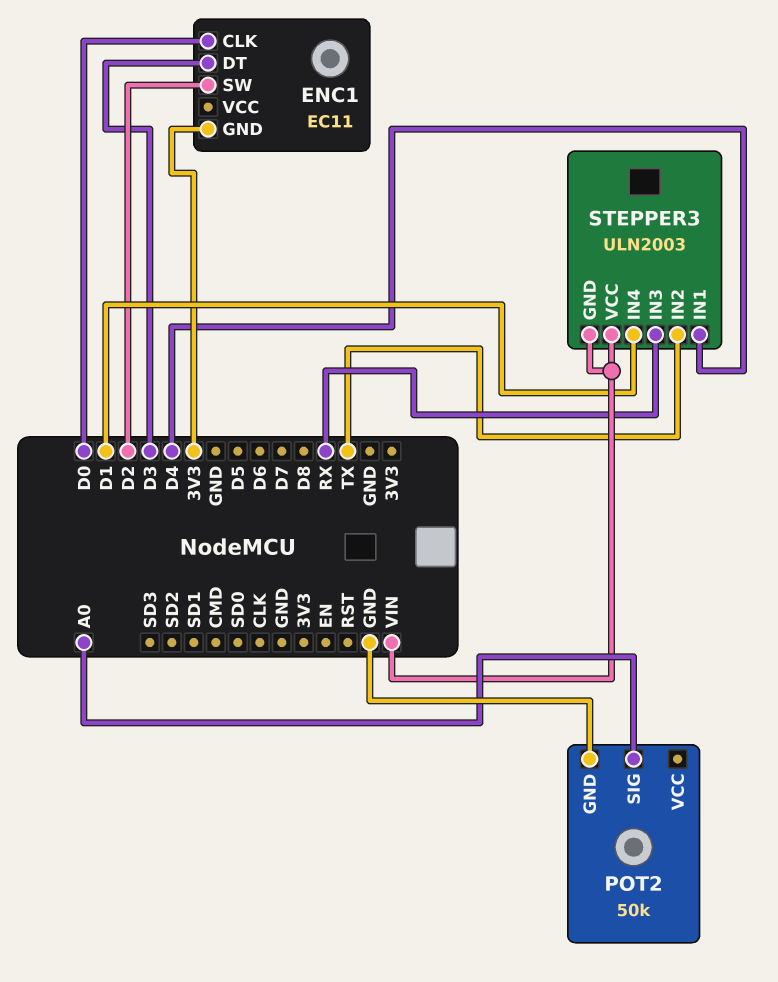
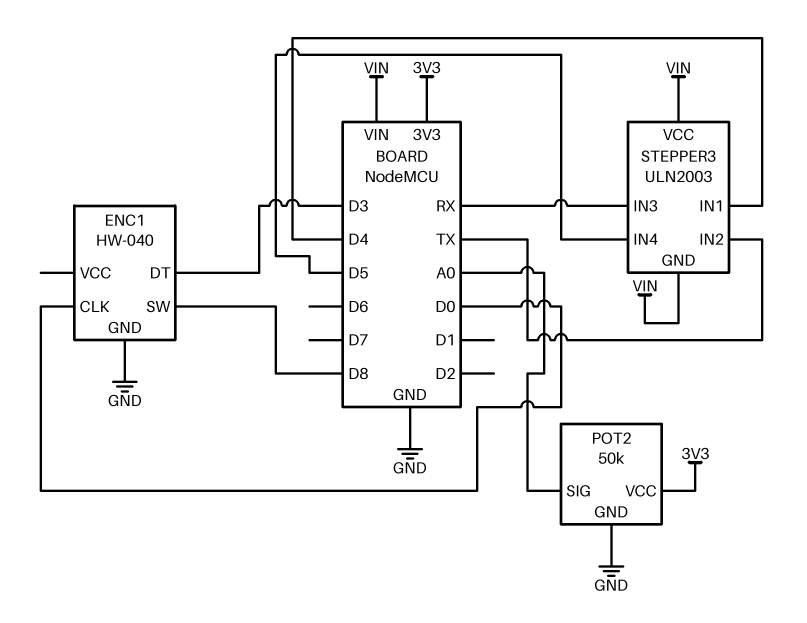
ENC1: EC11 -> HW-040
ENC1 pin GND: 3V3 -> GND
ENC1 pin SW: D2 -> D8
POT2 pin VCC: none -> 3V3
STEPPER3 pin IN4: D1 -> D5

